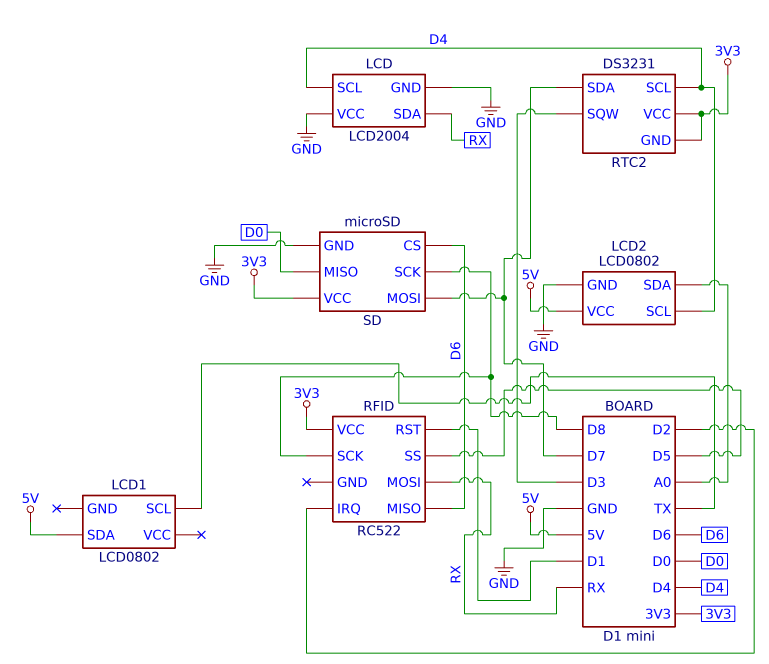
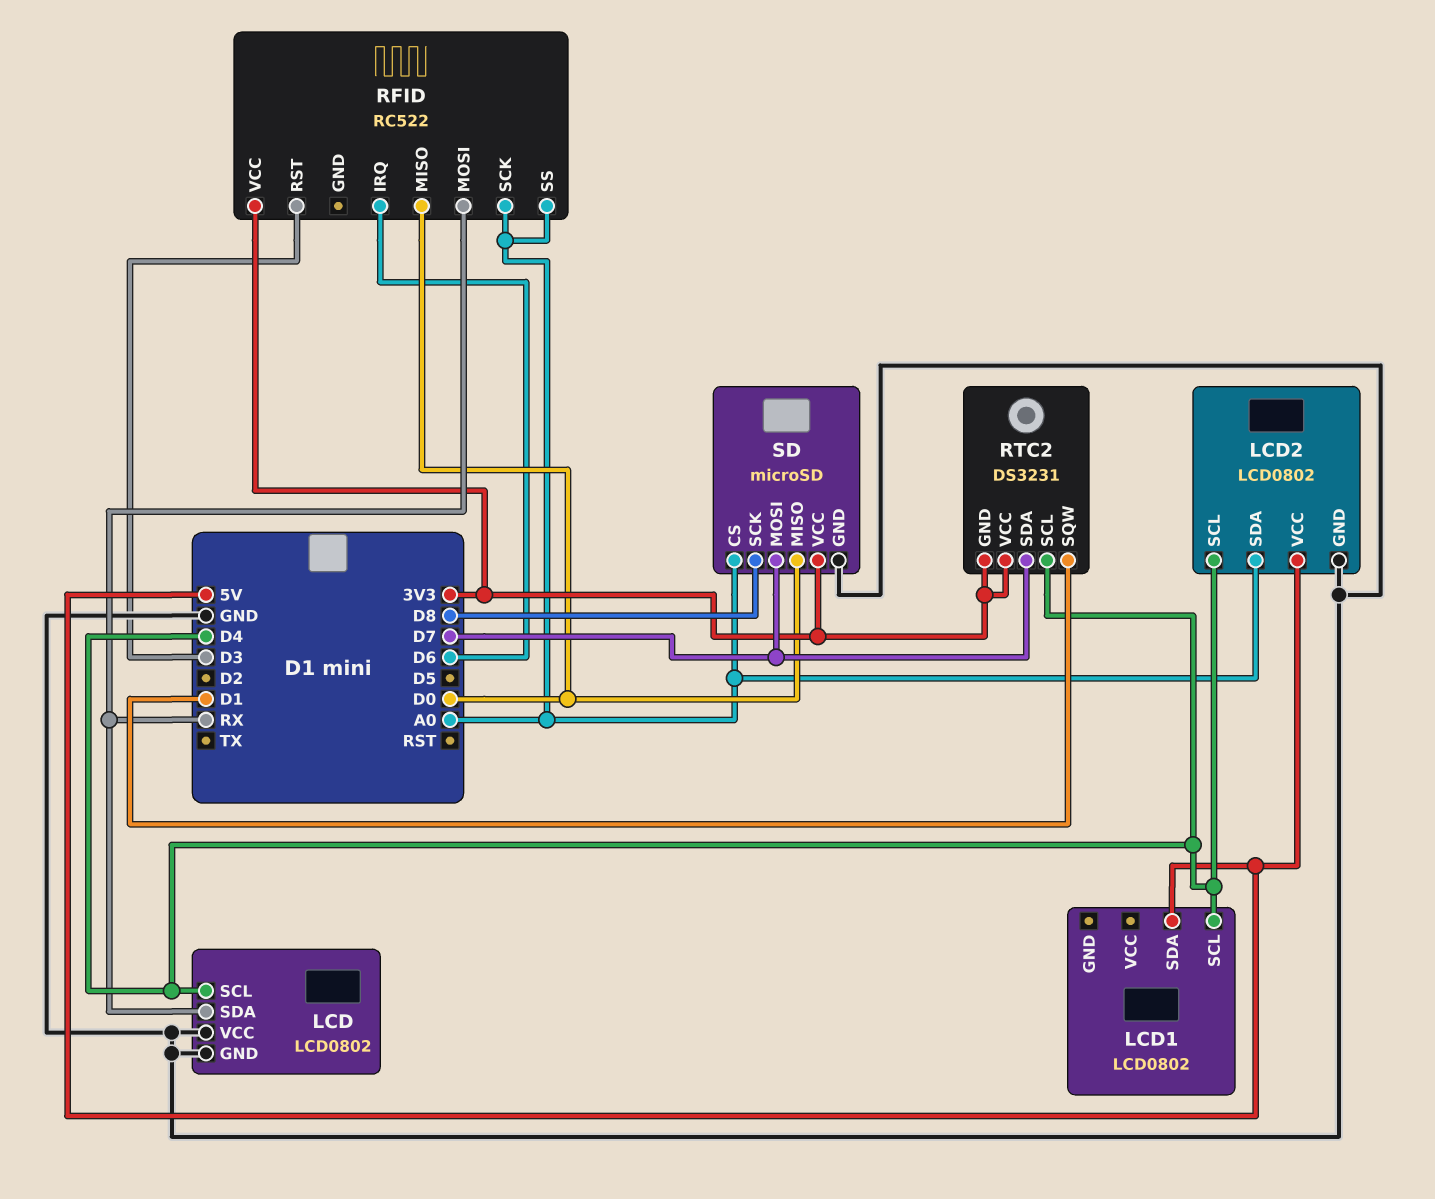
LCD: LCD2004 -> LCD0802
LCD1 pin SCL: TX -> D4
RFID pin IRQ: D2 -> D6
RFID pin MISO: D6 -> D0
RFID pin RST: D1 -> D3
RFID pin SCK: D8 -> A0
RFID pin SS: D5 -> A0
RTC2 pin SQW: D3 -> D1
SD pin CS: D6 -> A0

